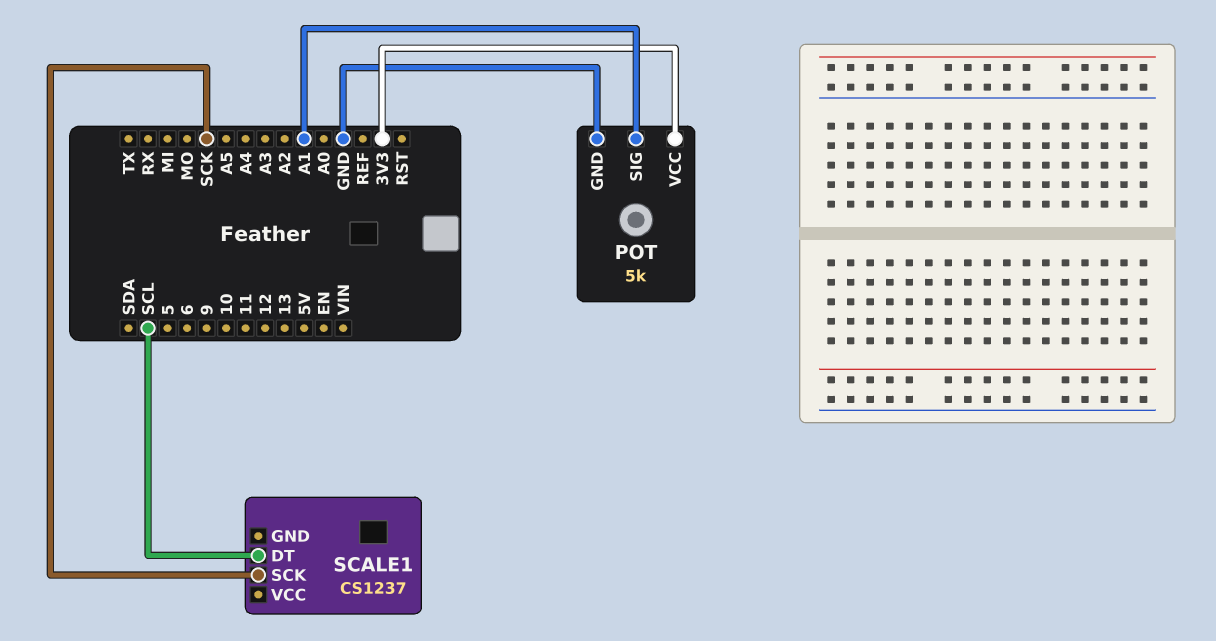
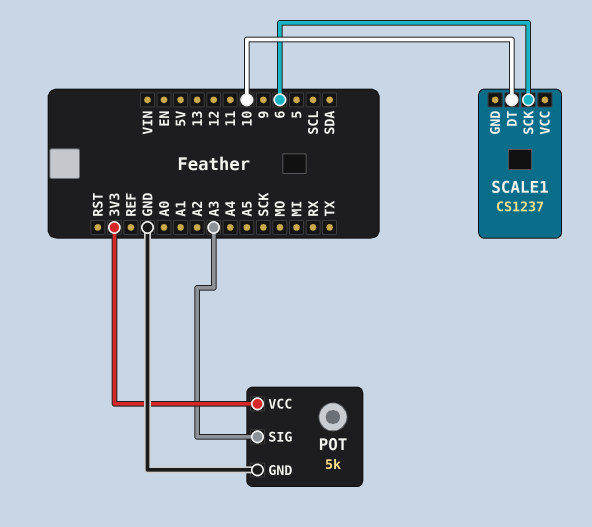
POT pin SIG: A1 -> A3
SCALE1 pin DT: SCL -> 10
SCALE1 pin SCK: SCK -> 6

